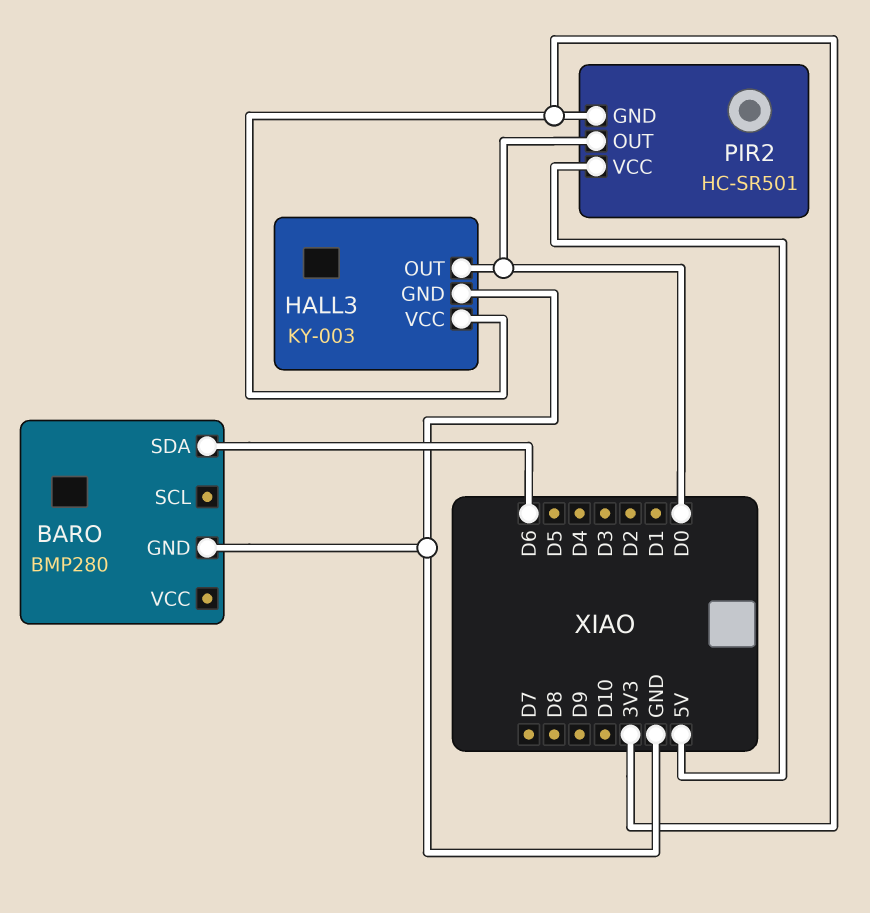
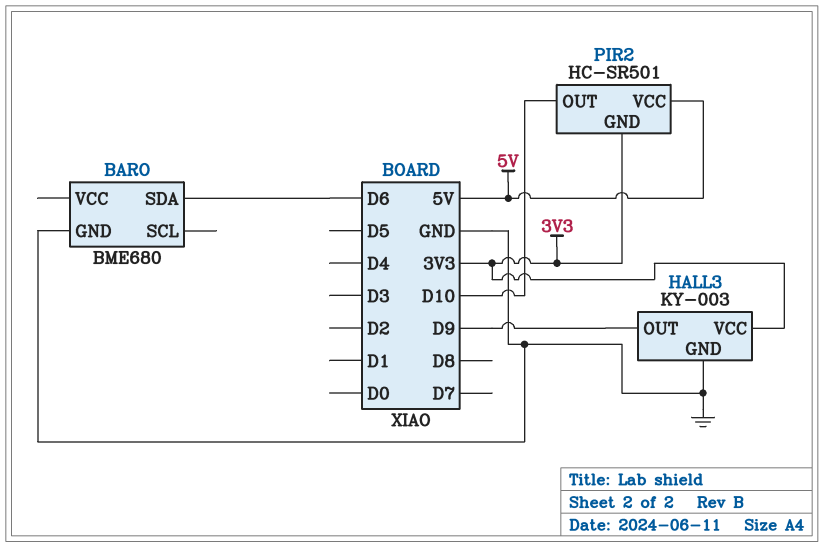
BARO: BMP280 -> BME680
HALL3 pin OUT: D0 -> D9
PIR2 pin OUT: D0 -> D10

